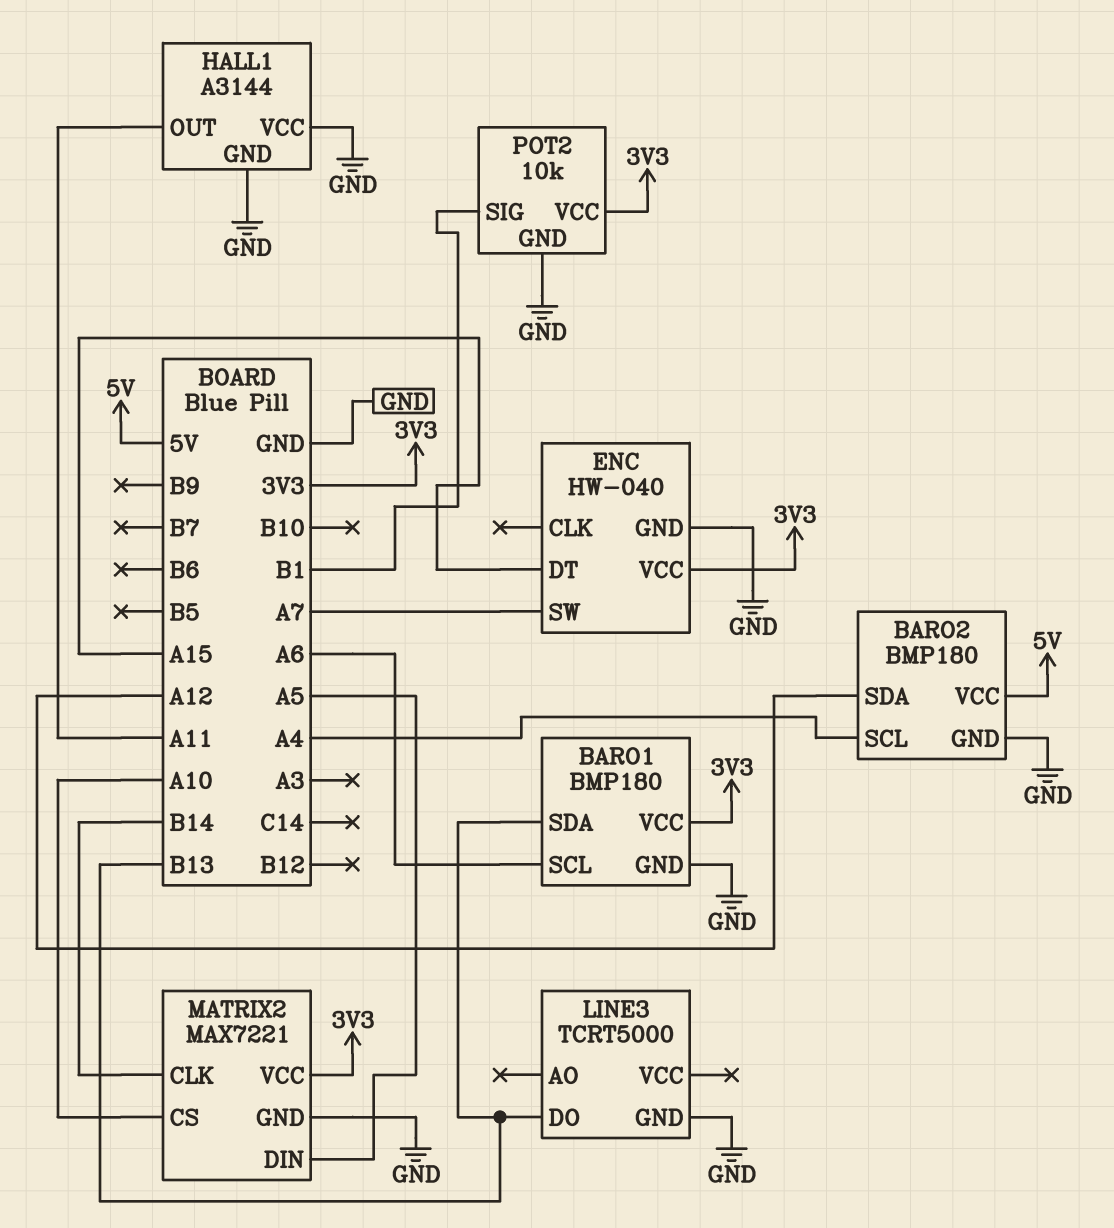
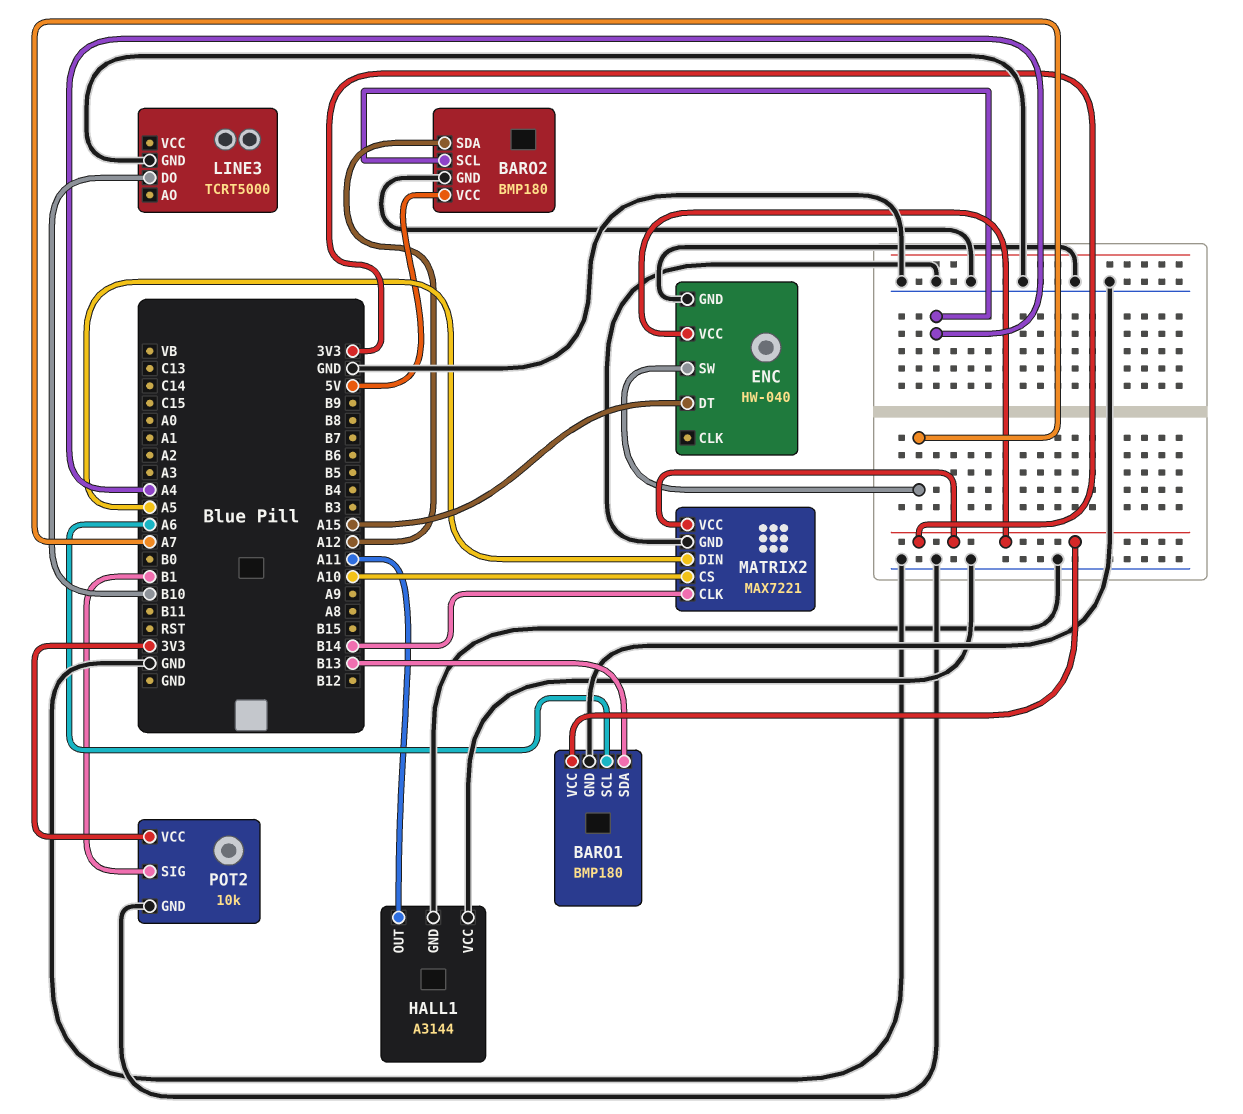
LINE3 pin DO: B13 -> B10

